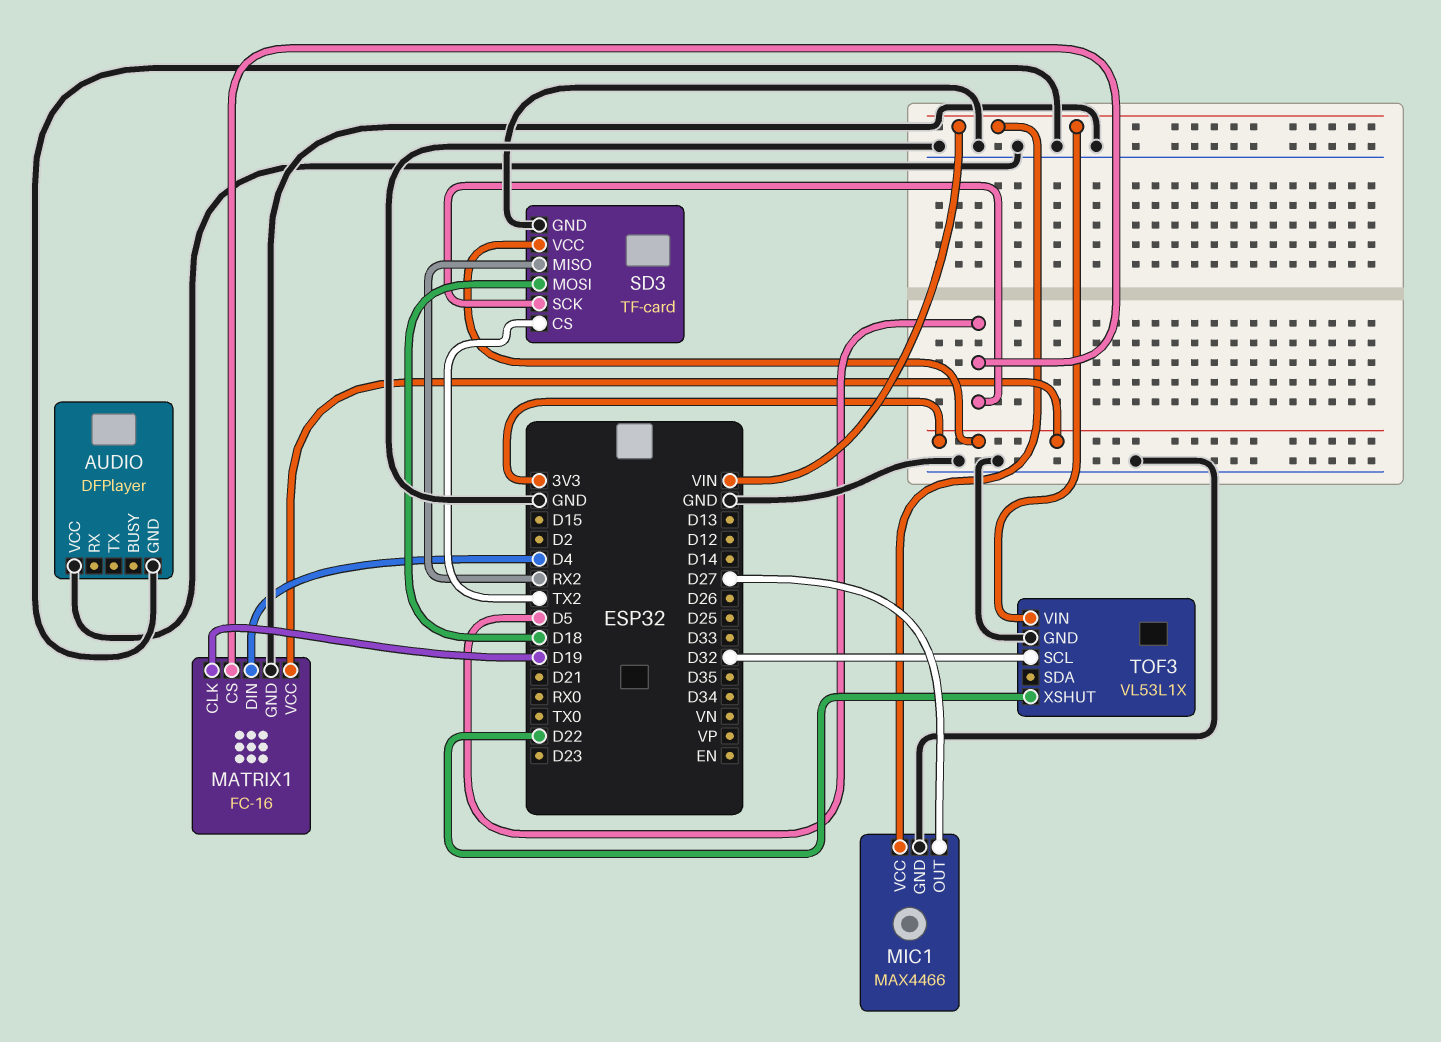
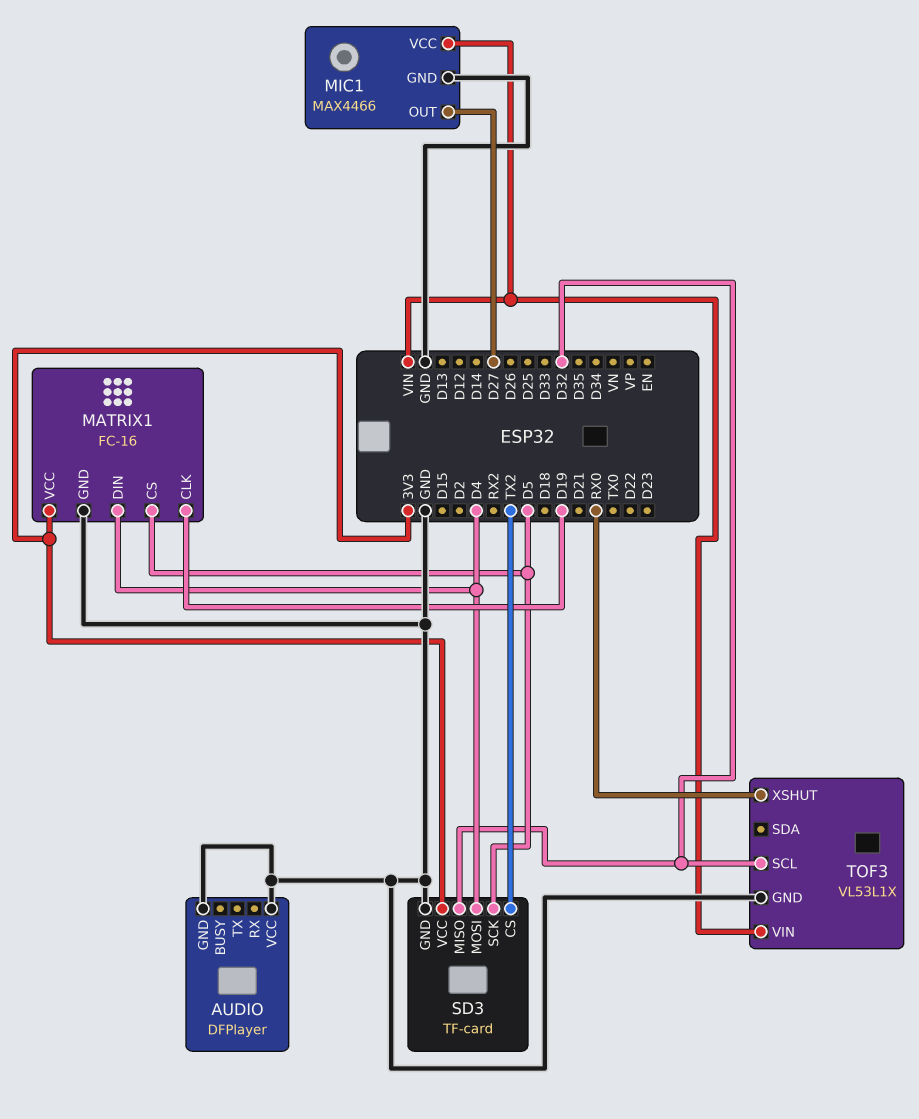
SD3 pin MISO: RX2 -> D32
SD3 pin MOSI: D18 -> D4
TOF3 pin XSHUT: D22 -> RX0

